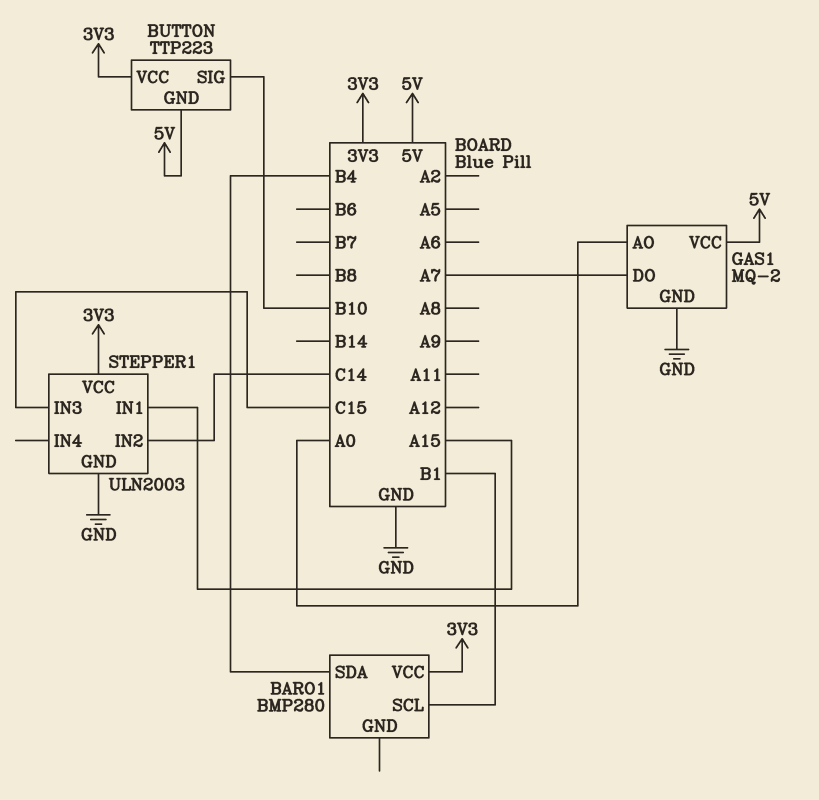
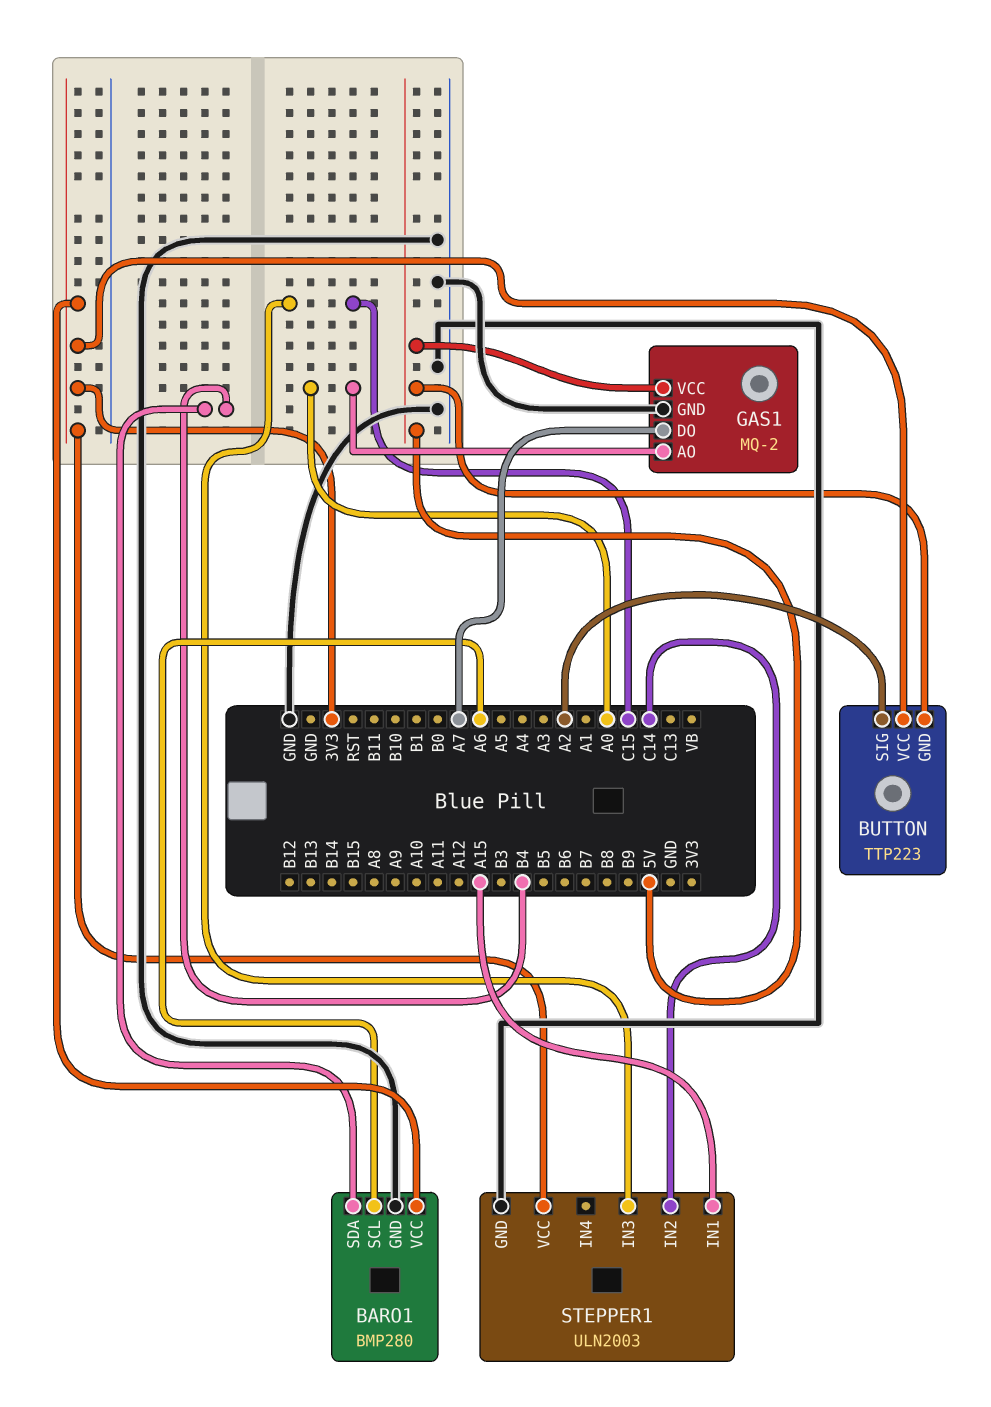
BARO1 pin GND: none -> GND
BARO1 pin SCL: B1 -> A6
BUTTON pin SIG: B10 -> A2

